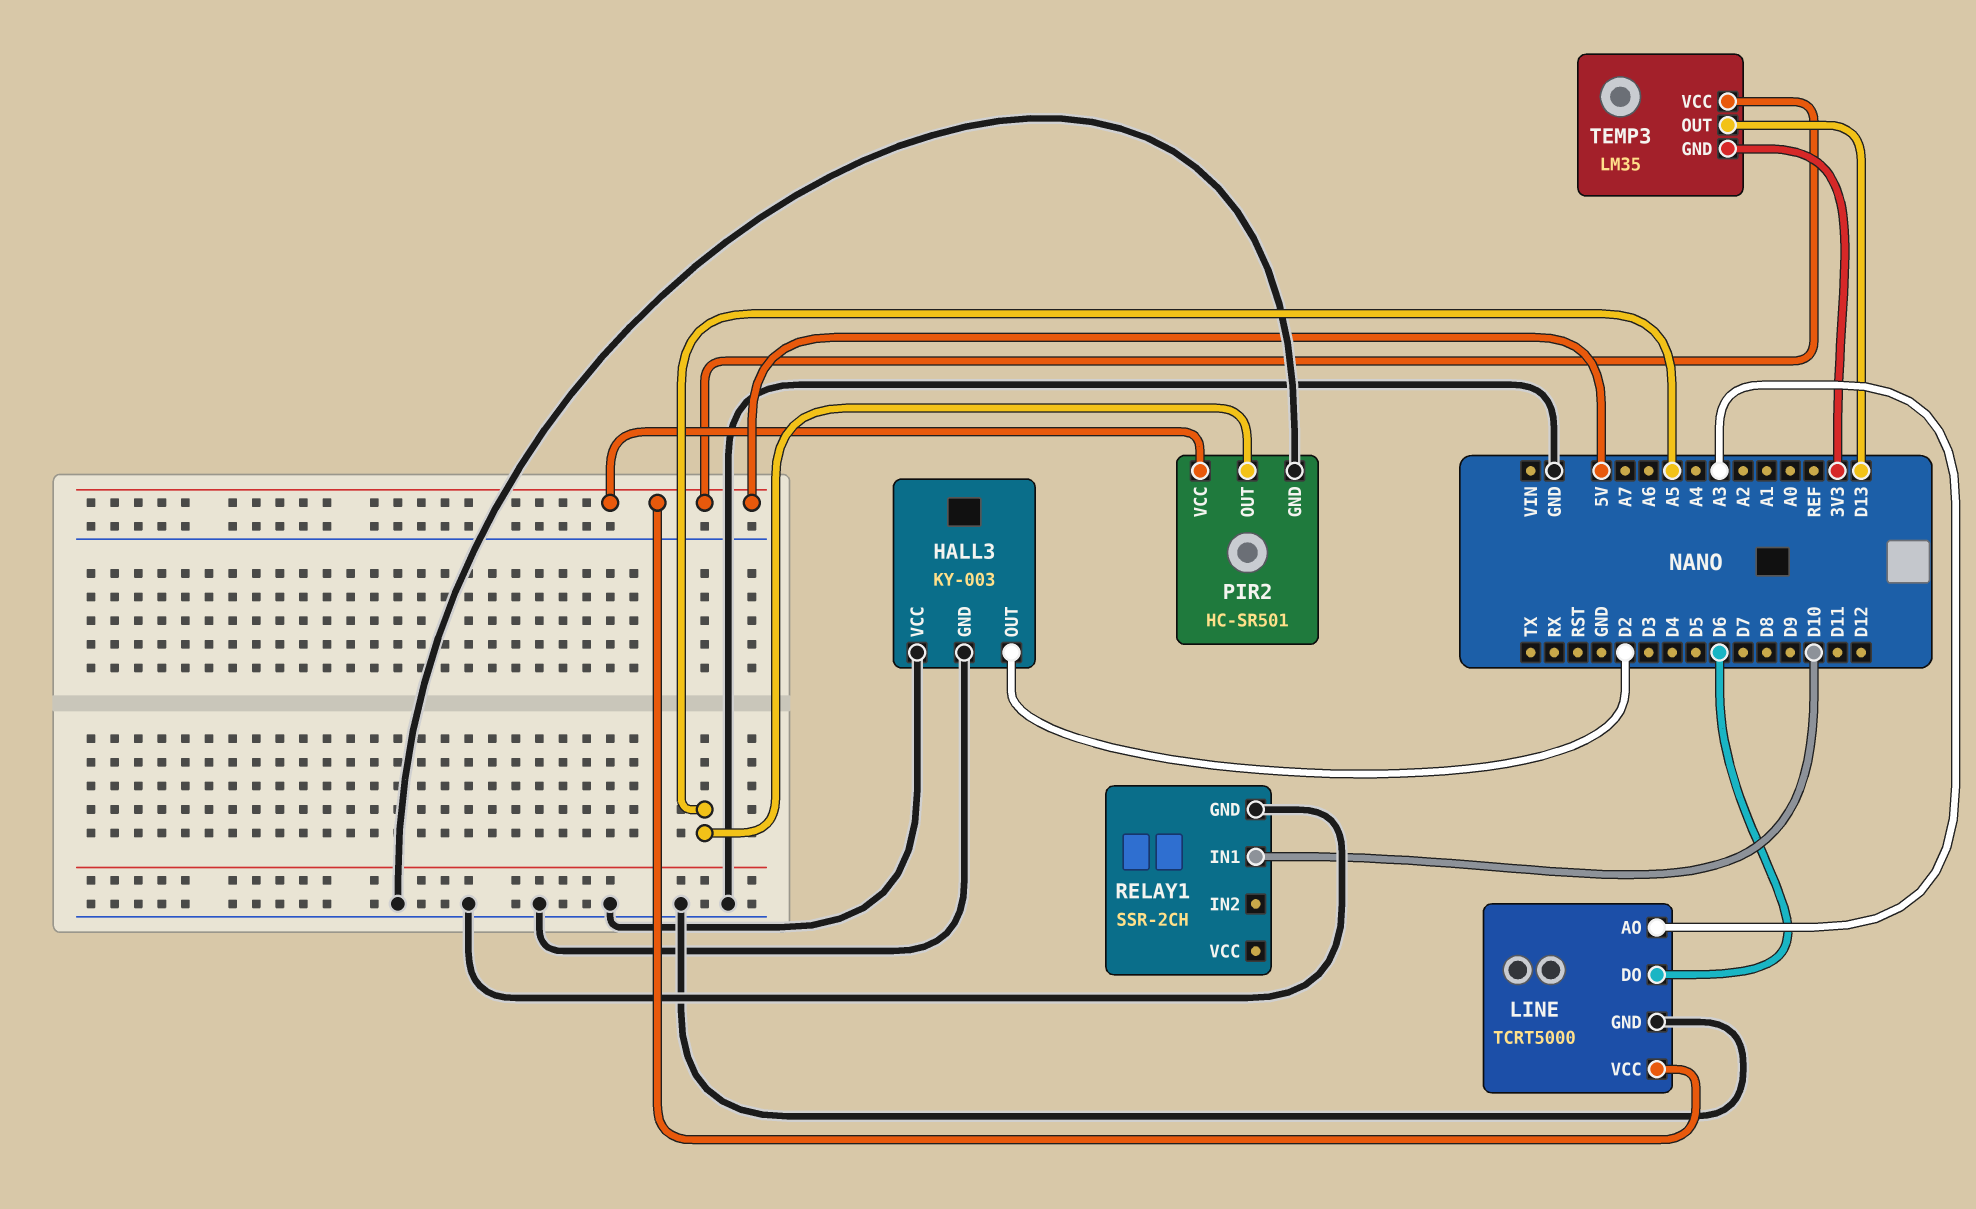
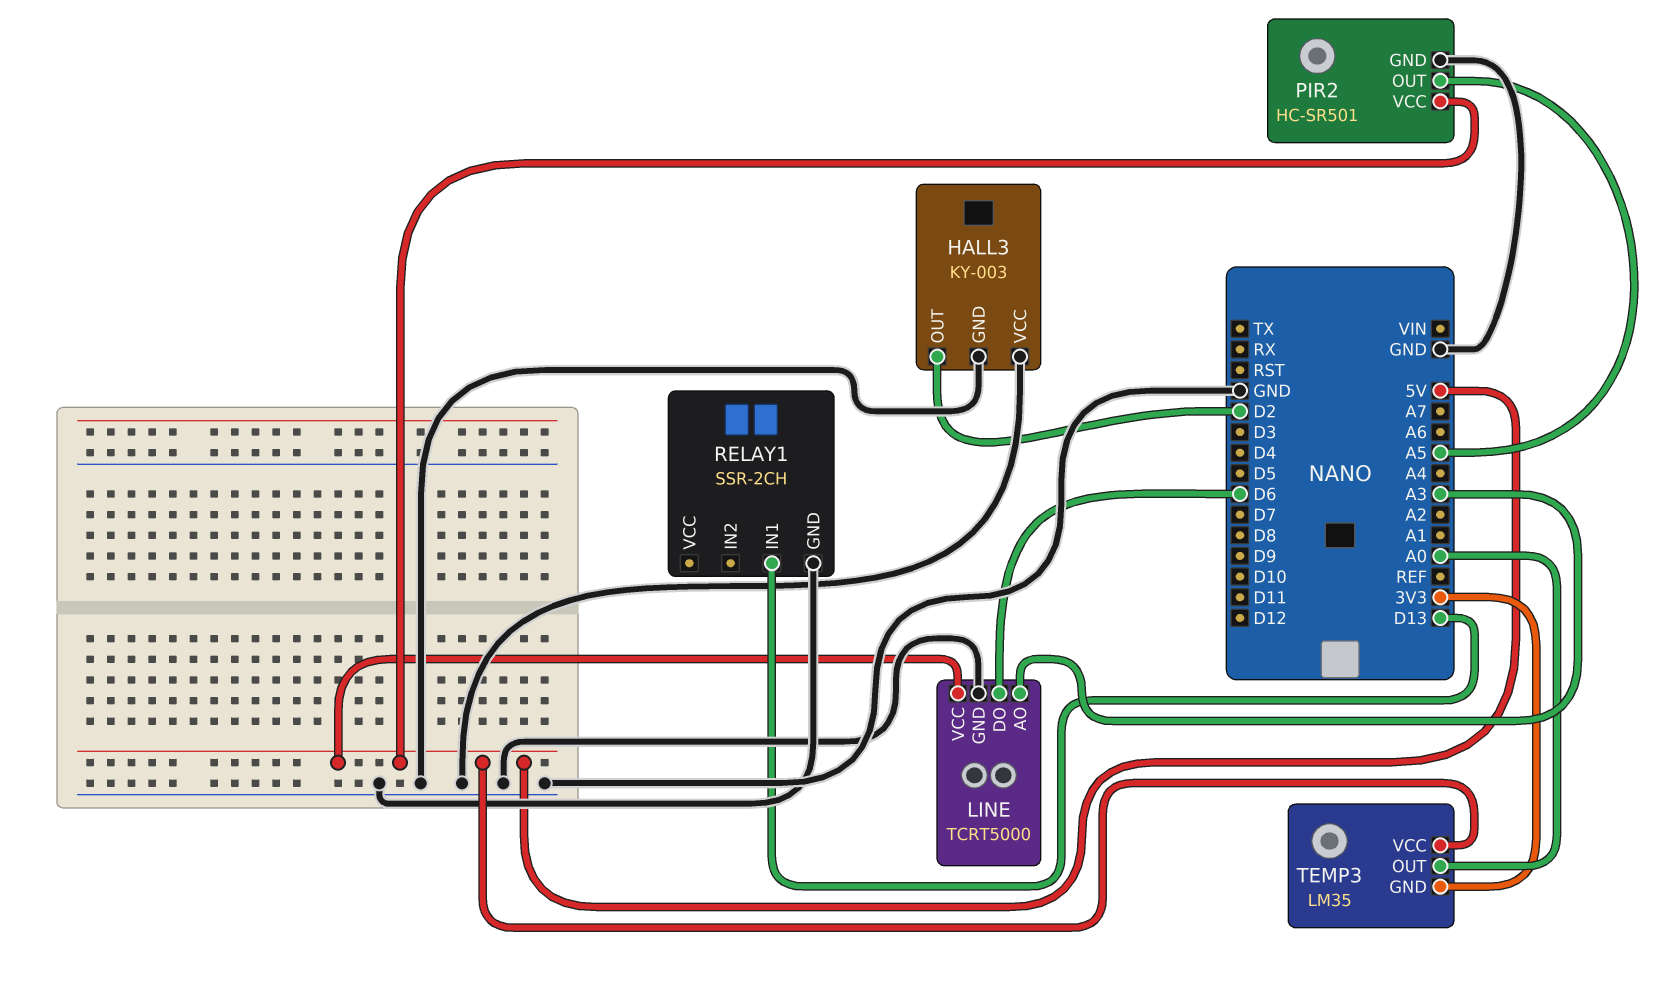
RELAY1 pin IN1: D10 -> D13
TEMP3 pin OUT: D13 -> A0

